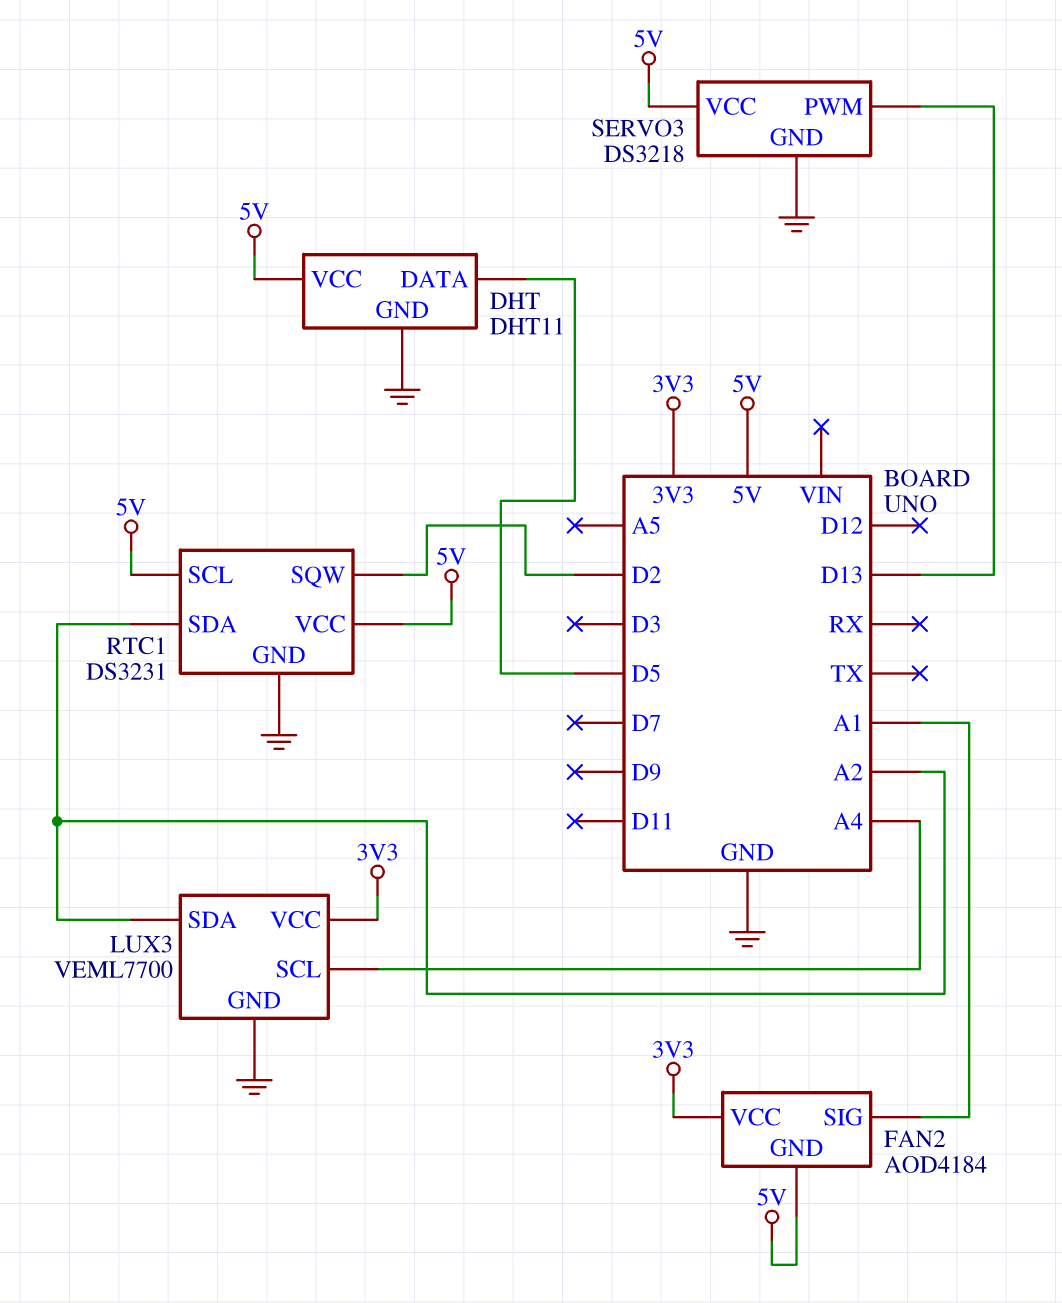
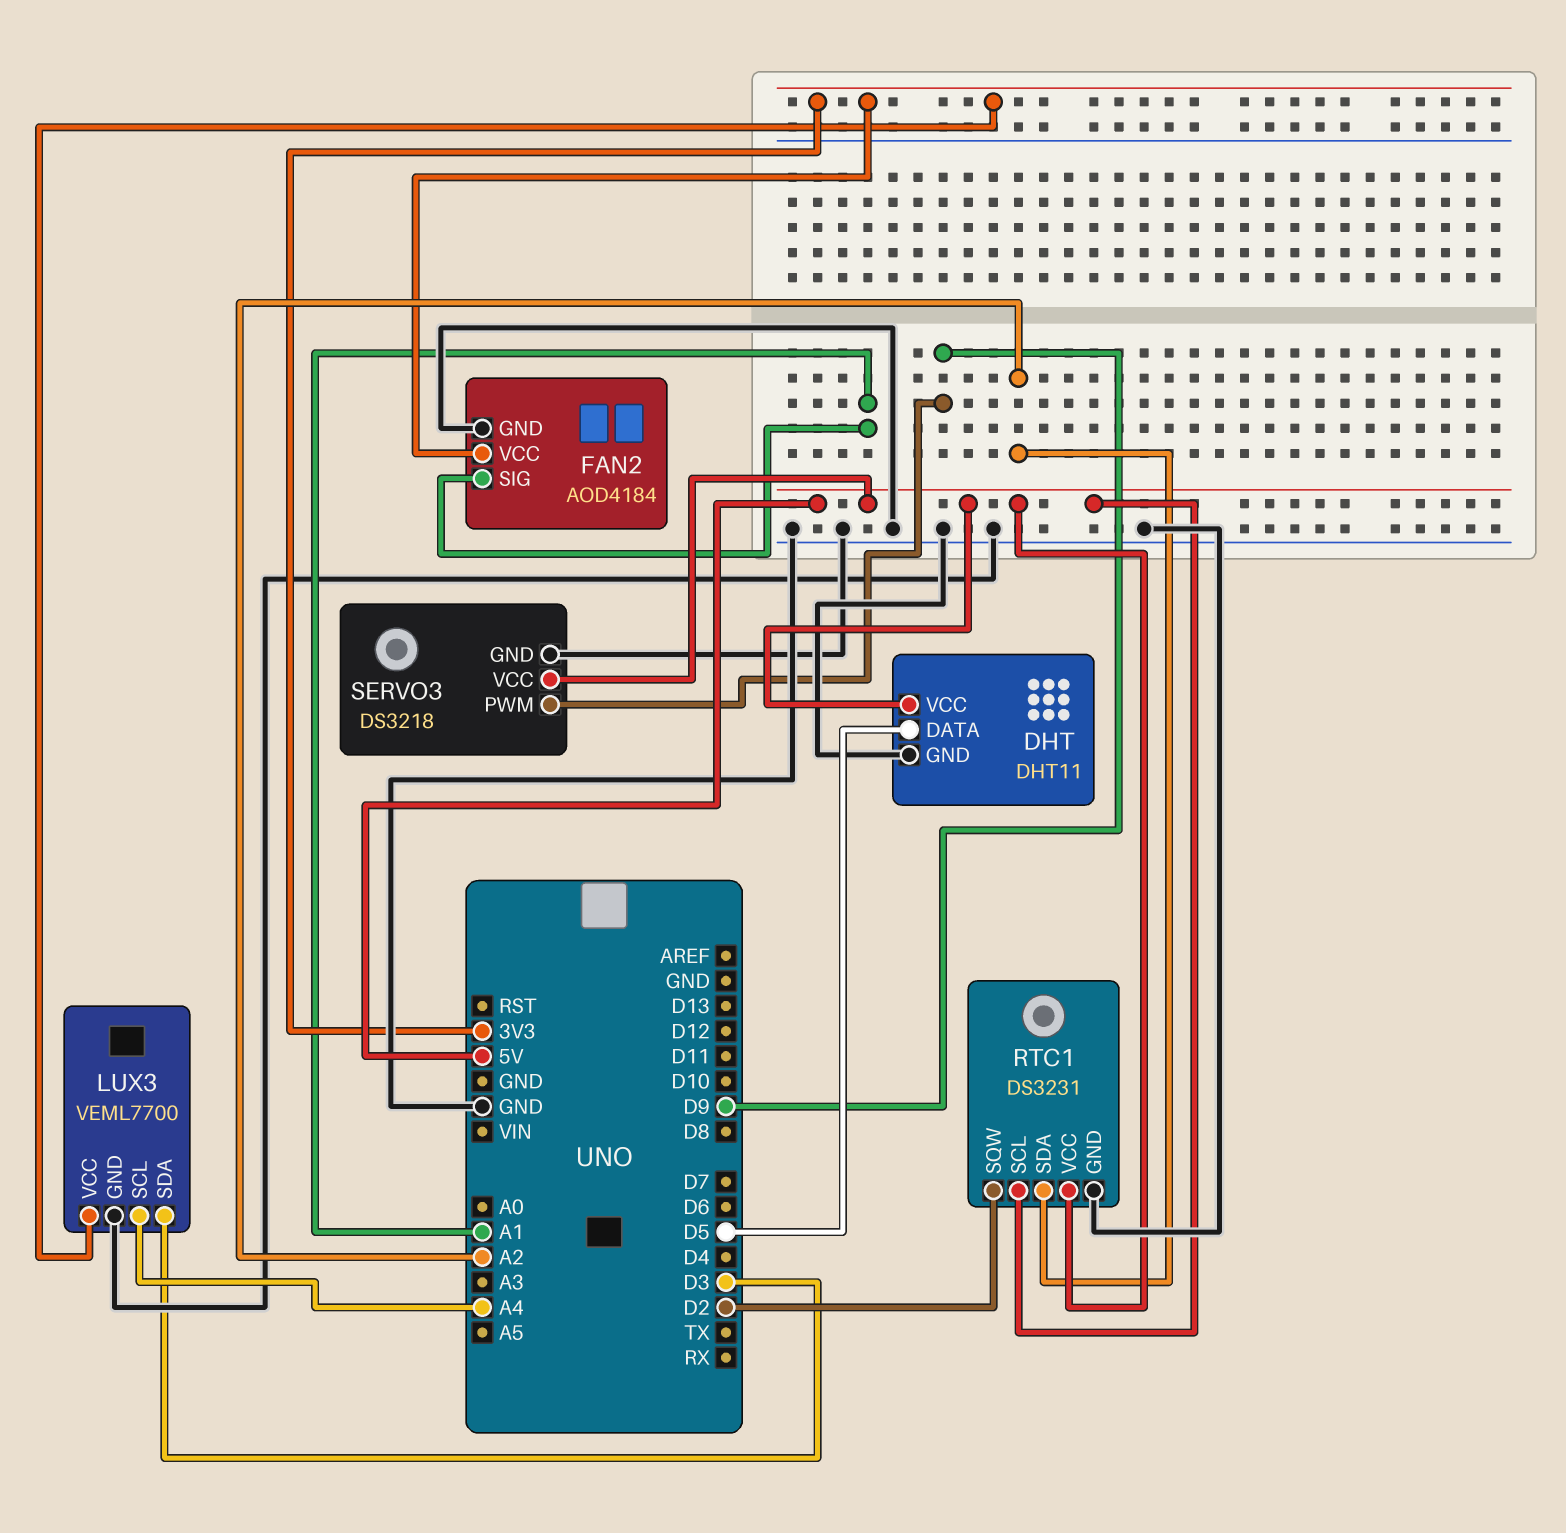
FAN2 pin GND: 5V -> GND
LUX3 pin SDA: A2 -> D3
SERVO3 pin PWM: D13 -> D9

